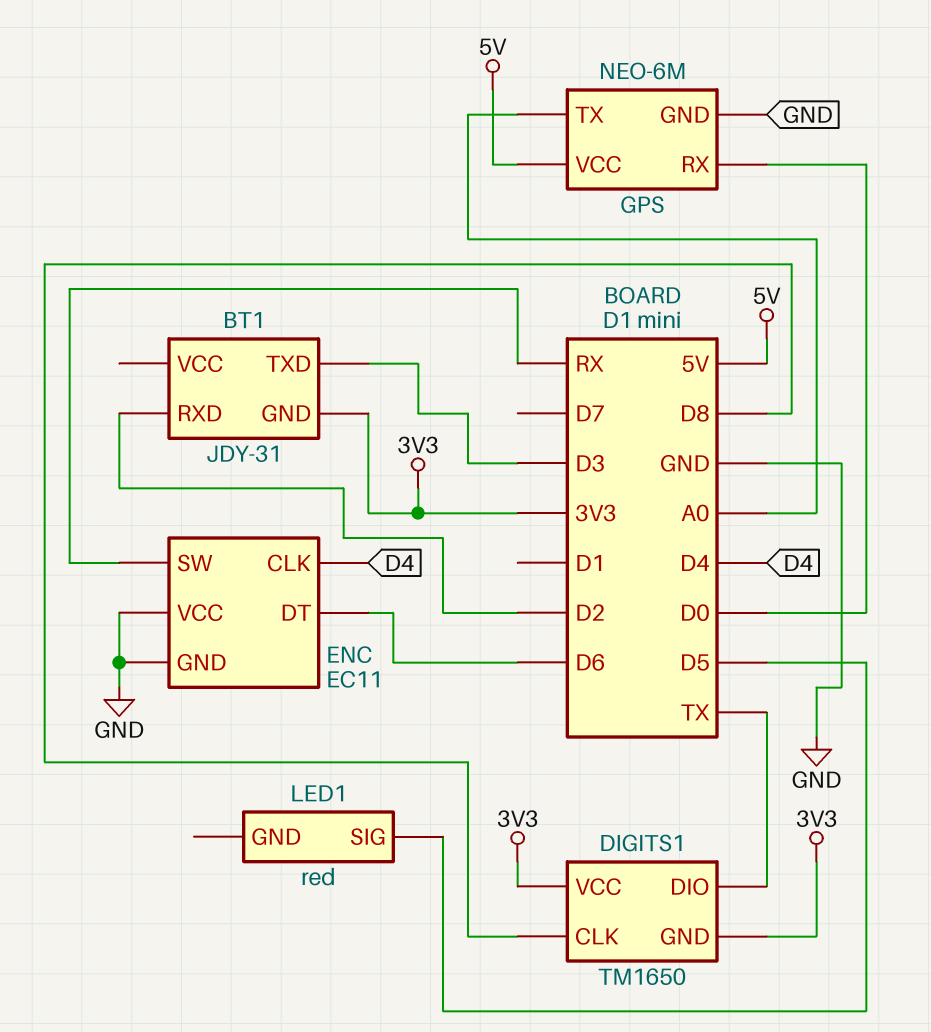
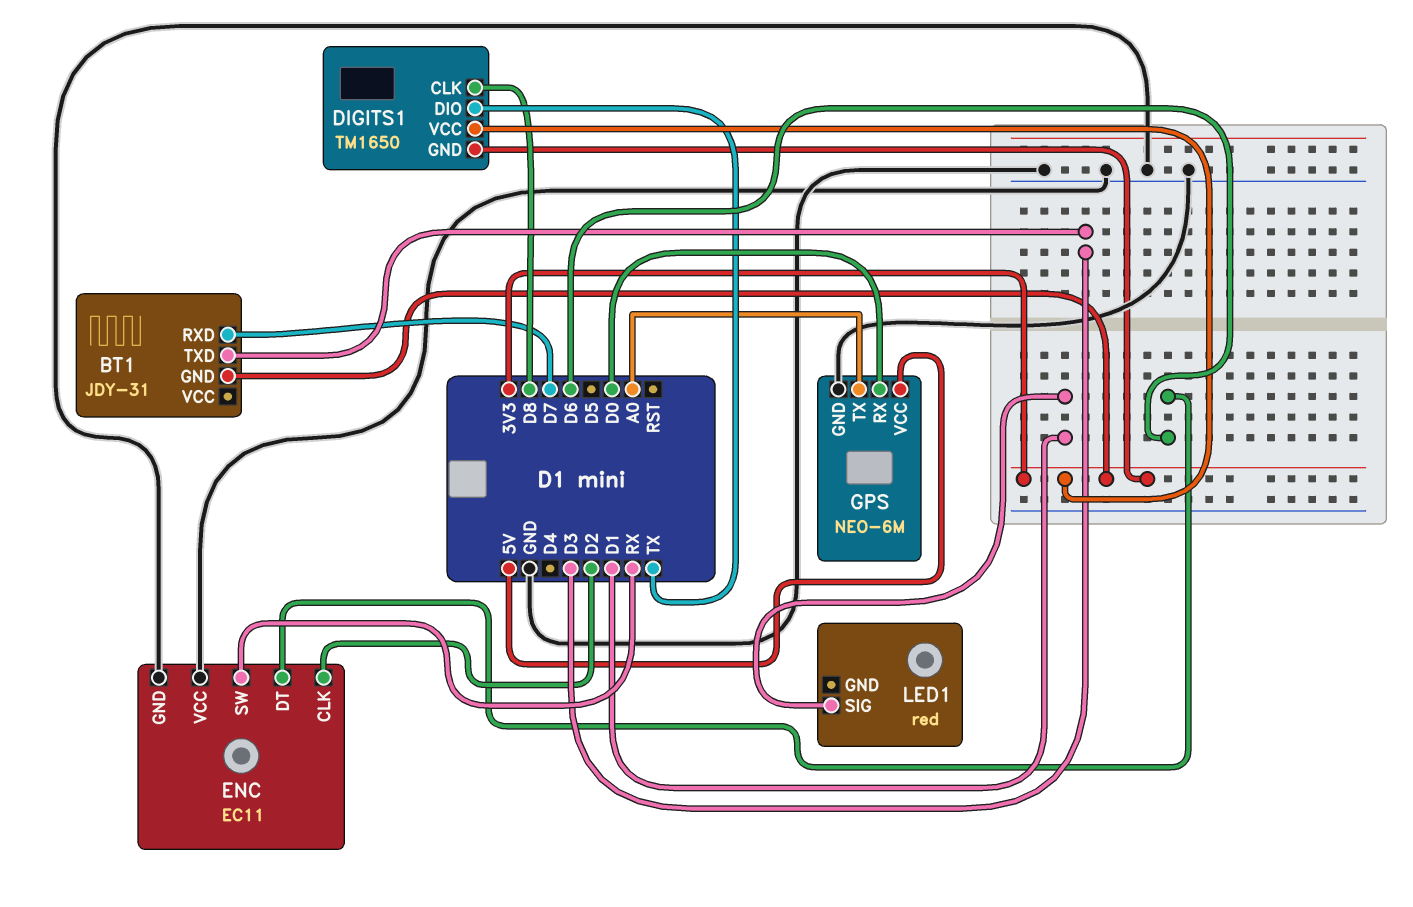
BT1 pin RXD: D2 -> D7
ENC pin CLK: D4 -> D2
LED1 pin SIG: D5 -> D1

